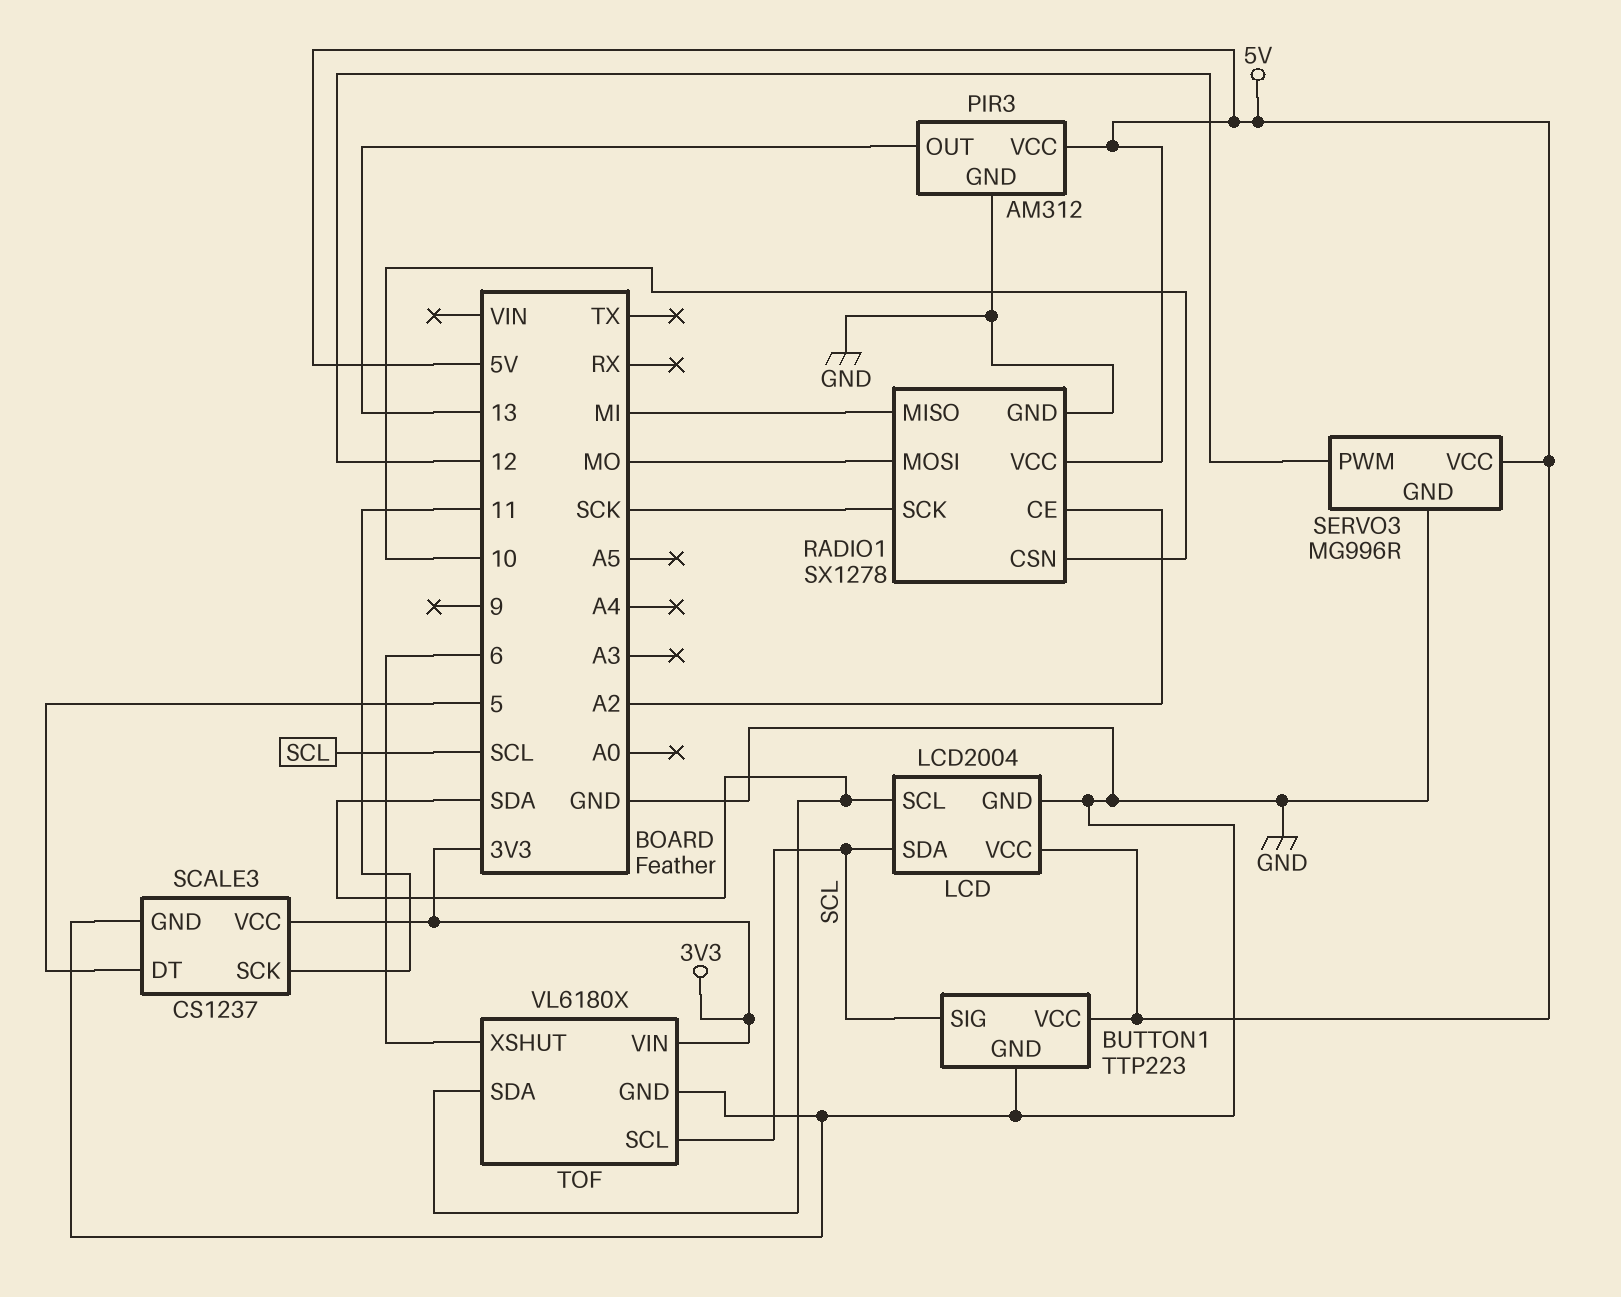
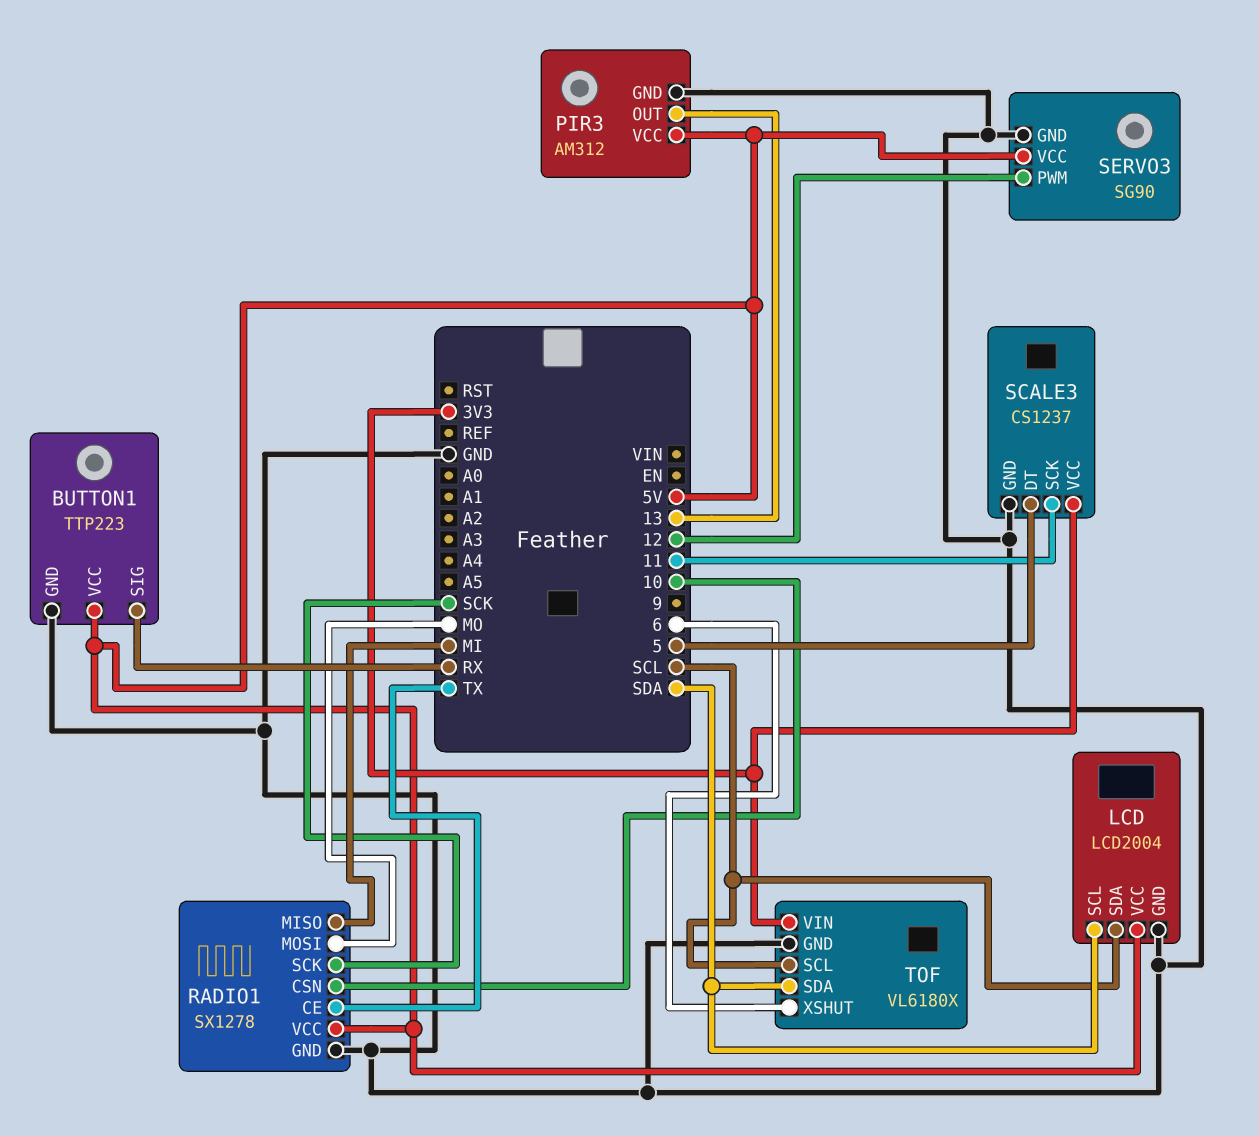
BUTTON1 pin SIG: SCL -> RX
RADIO1 pin CE: A2 -> TX
SERVO3: MG996R -> SG90

